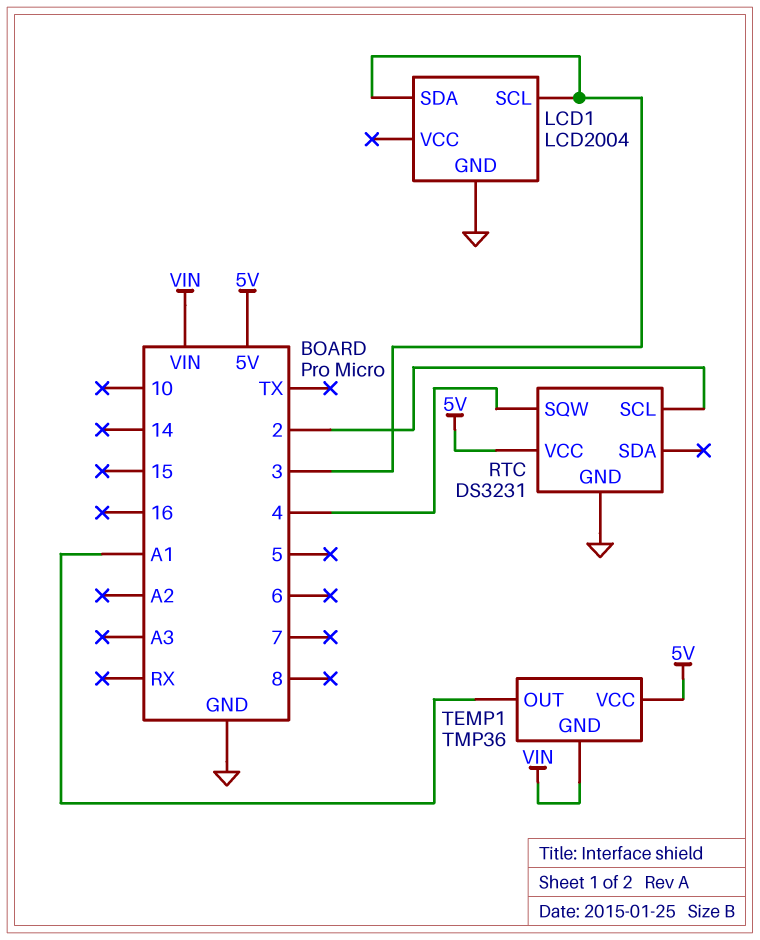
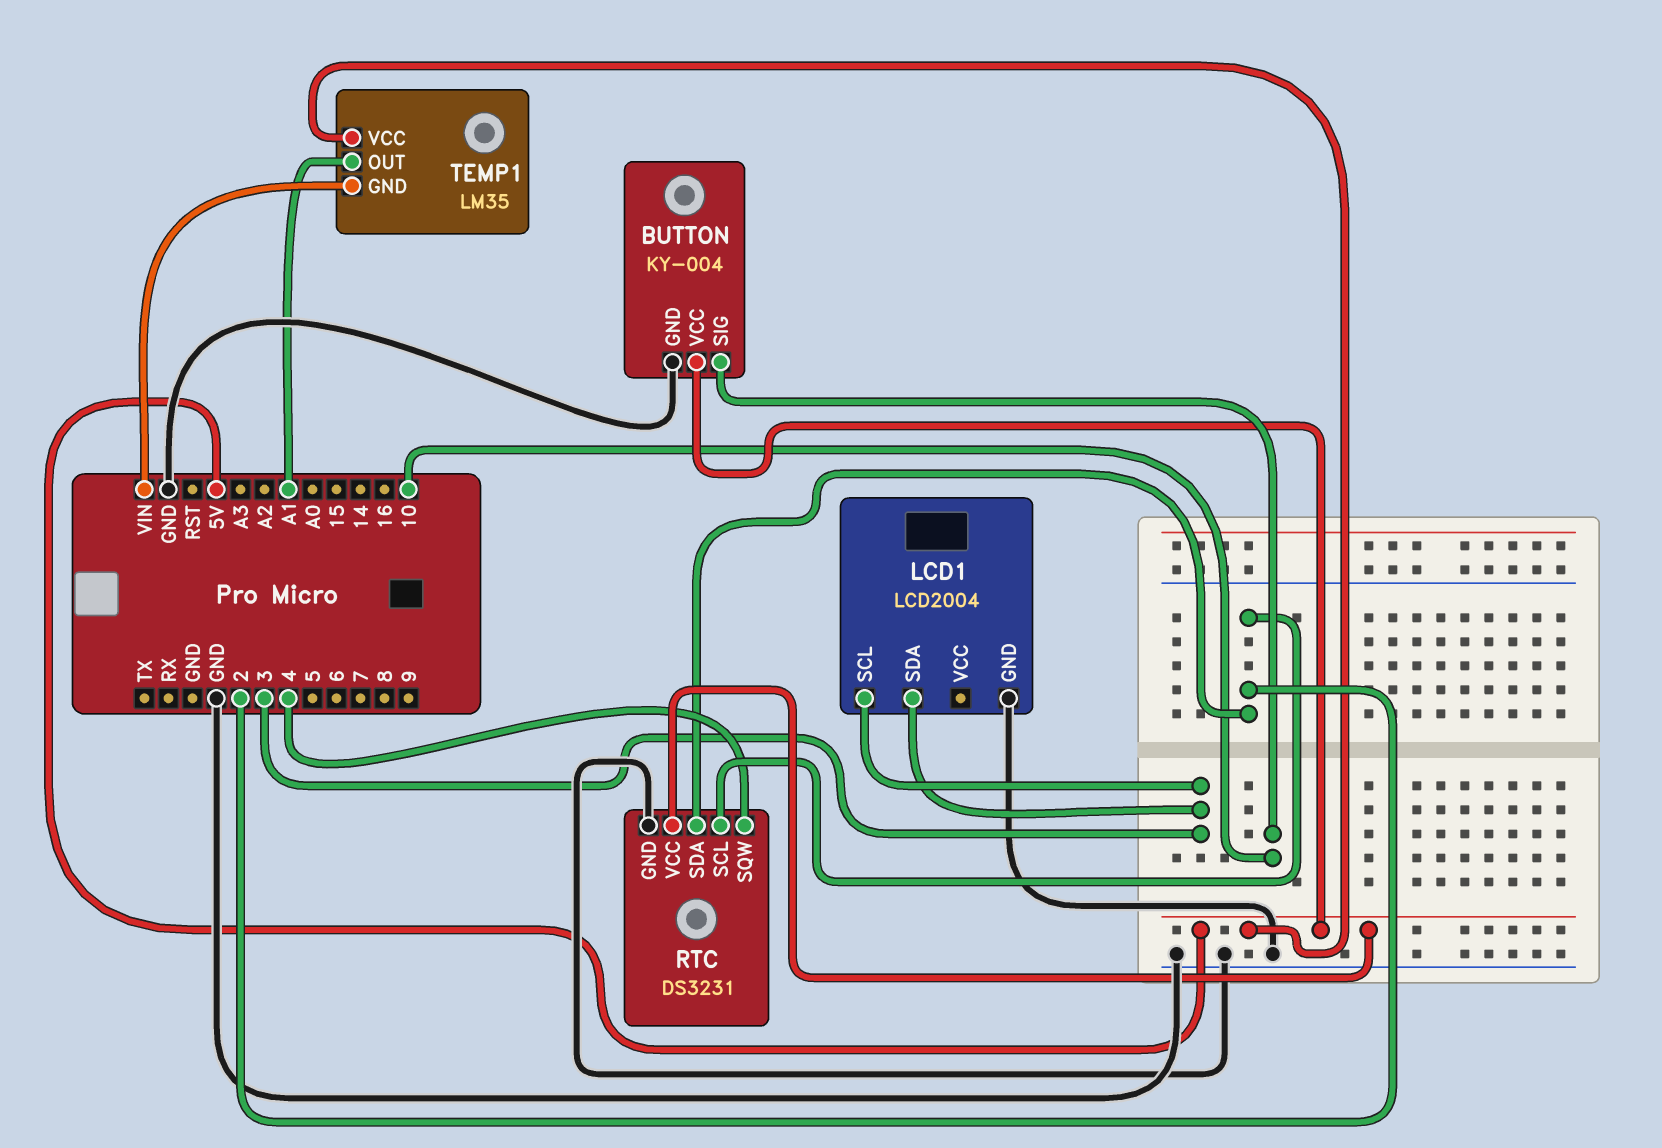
BUTTON: none -> KY-004
BUTTON pin GND: none -> GND
BUTTON pin SIG: none -> 10
BUTTON pin VCC: none -> 5V
RTC pin SDA: none -> 2
TEMP1: TMP36 -> LM35

